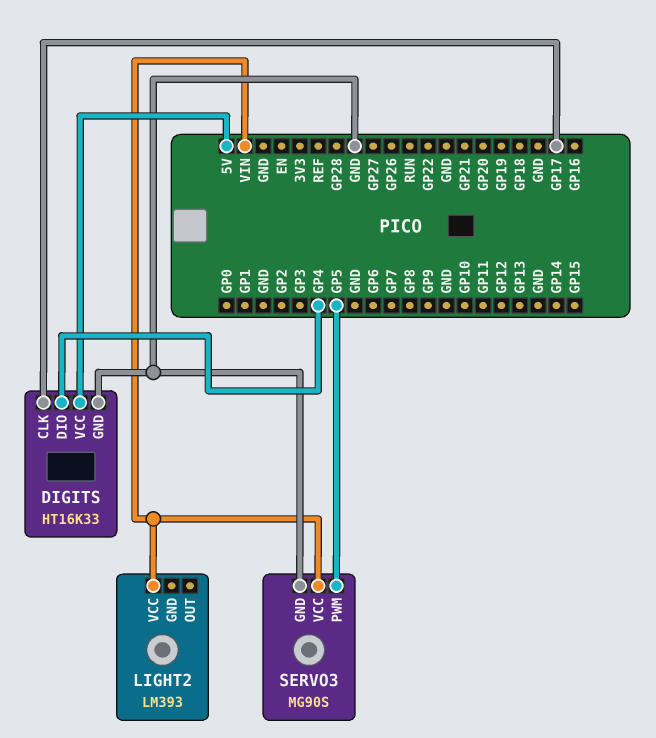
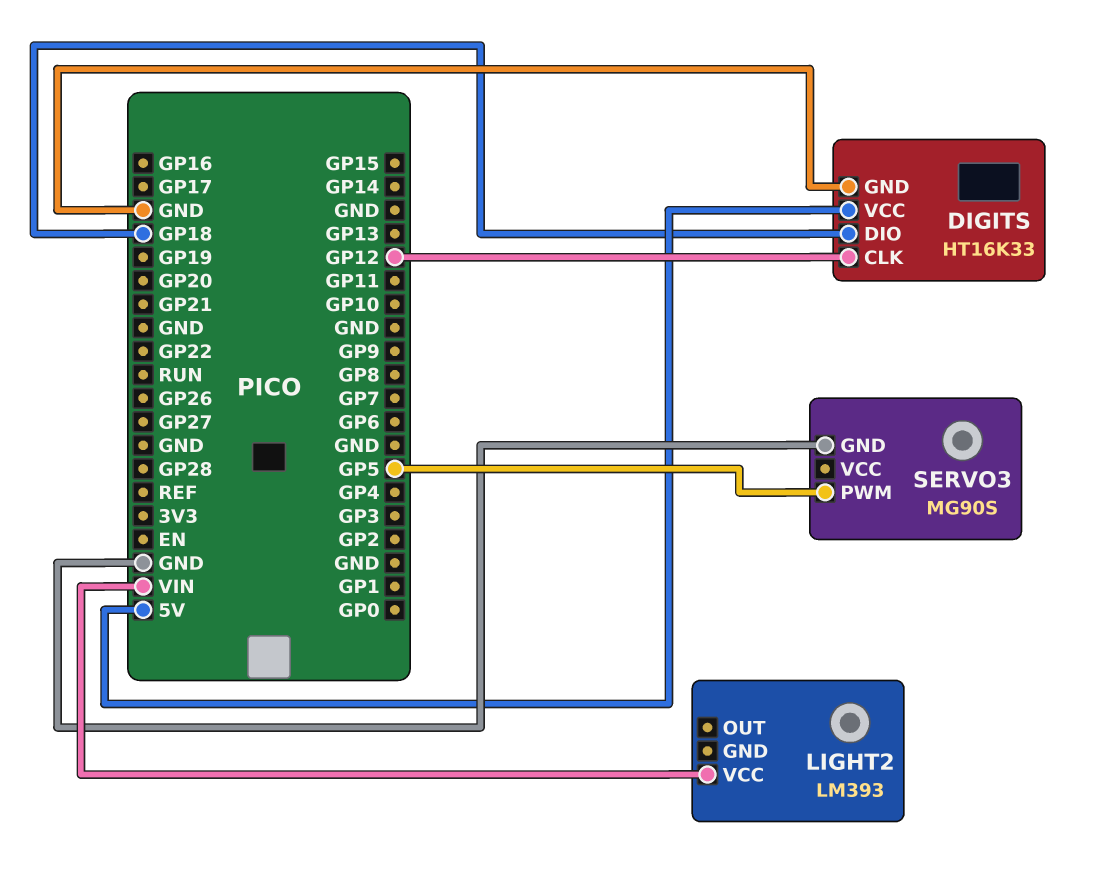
DIGITS pin CLK: GP17 -> GP12
DIGITS pin DIO: GP4 -> GP18
SERVO3 pin VCC: VIN -> none

